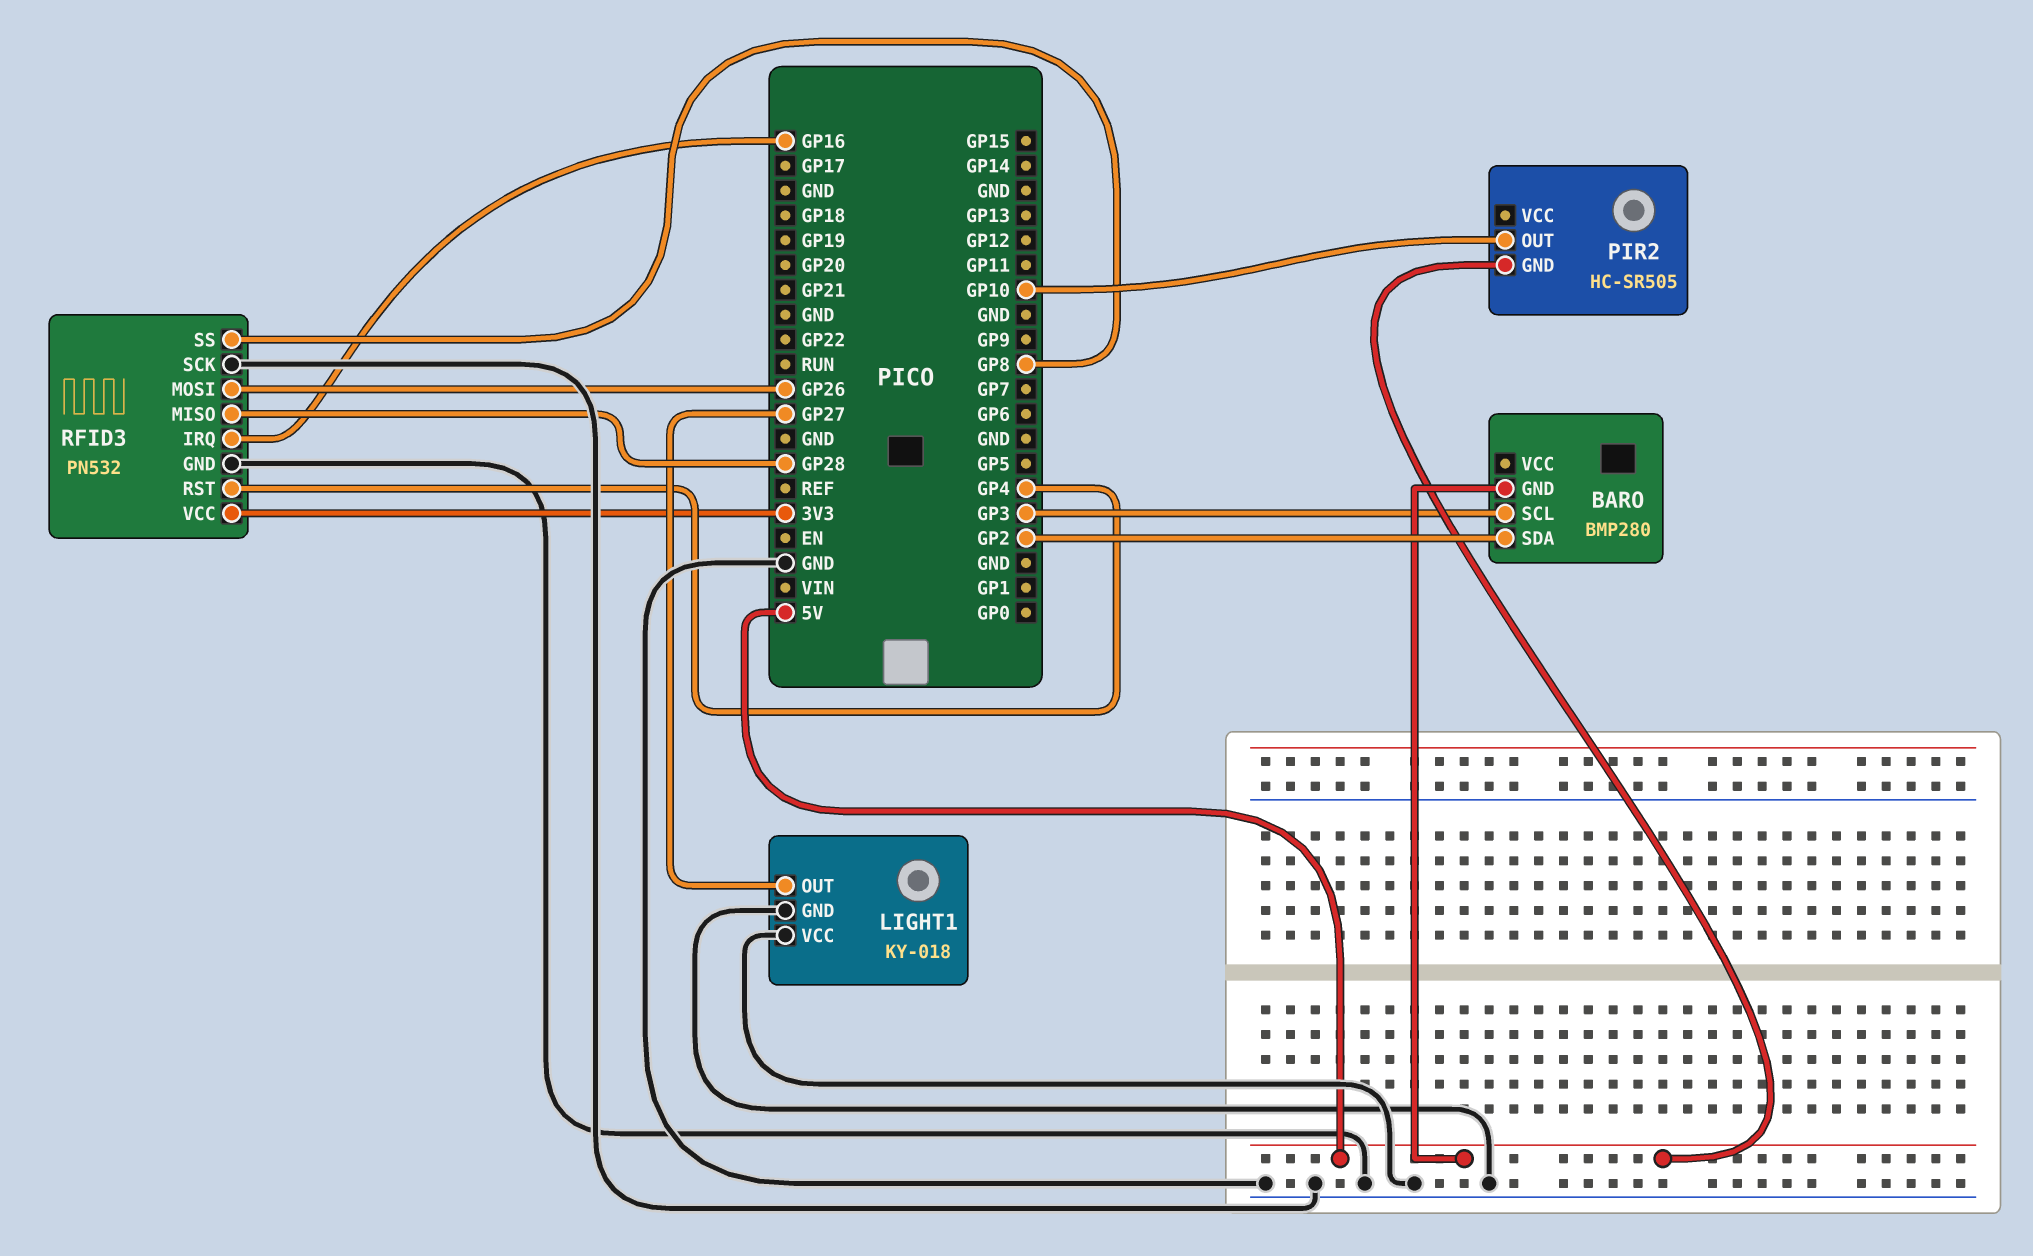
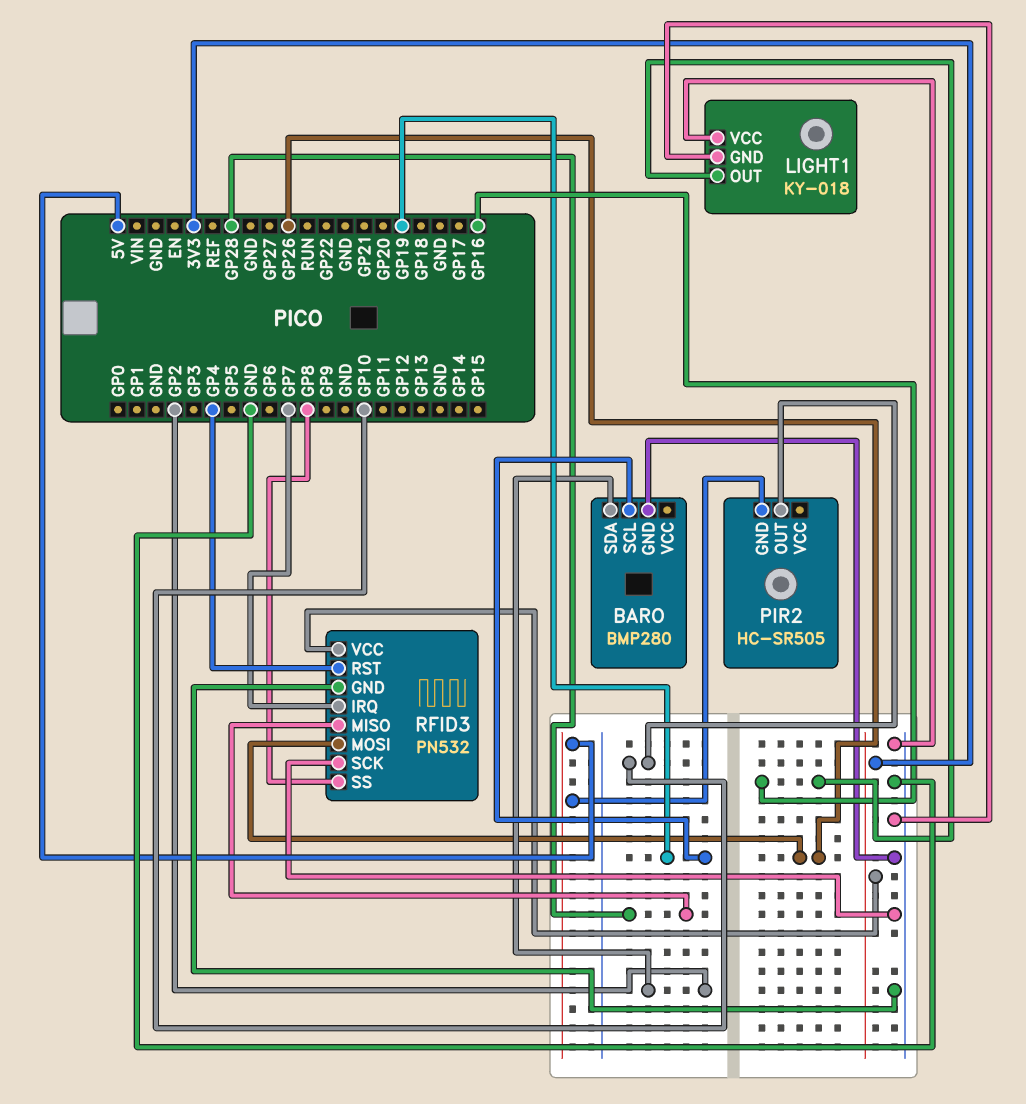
BARO pin GND: 5V -> GND
BARO pin SCL: GP3 -> GP19
LIGHT1 pin OUT: GP27 -> GP16
RFID3 pin IRQ: GP16 -> GP7

